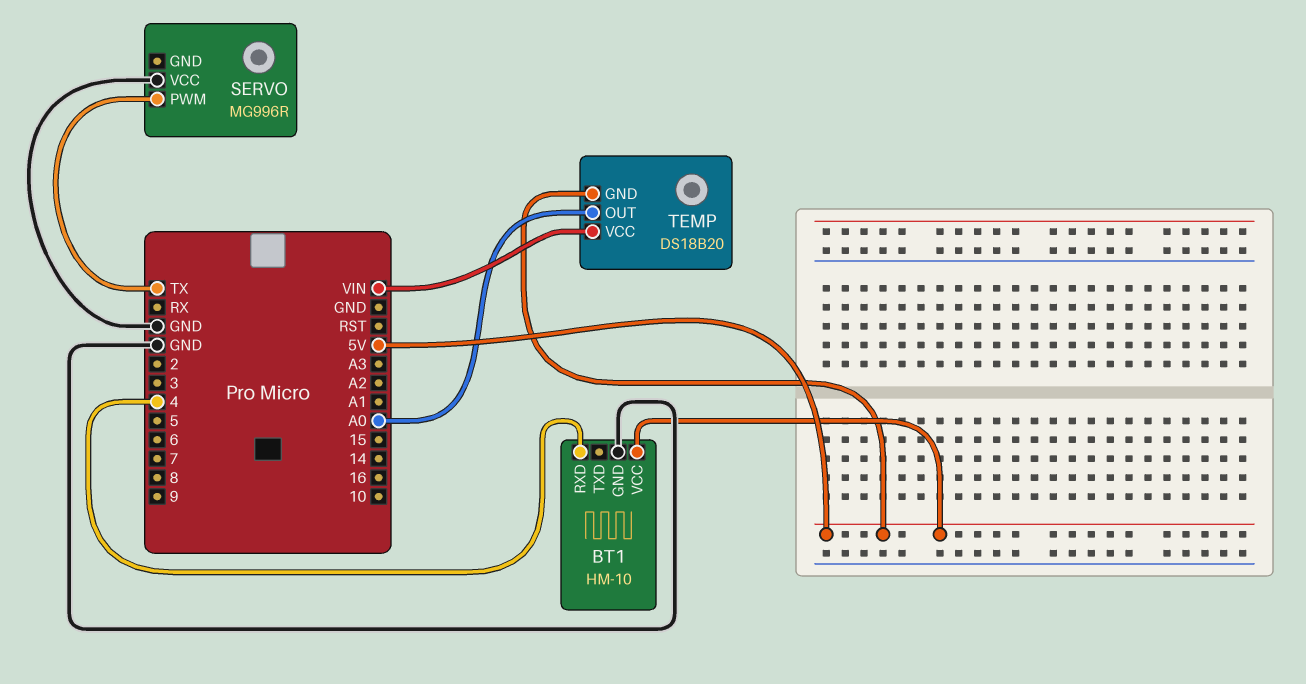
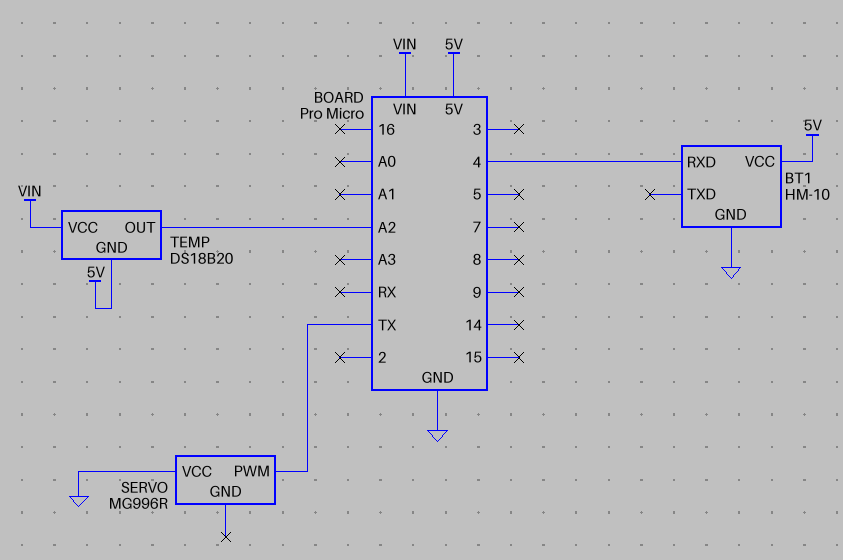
TEMP pin OUT: A0 -> A2

